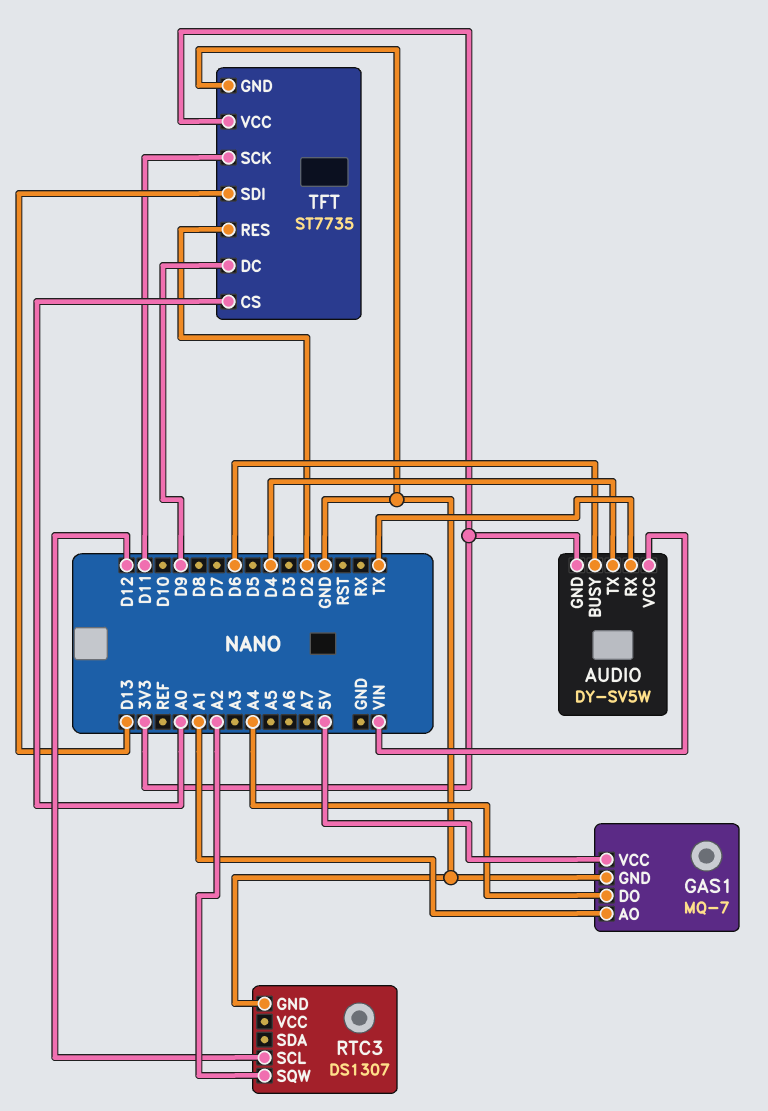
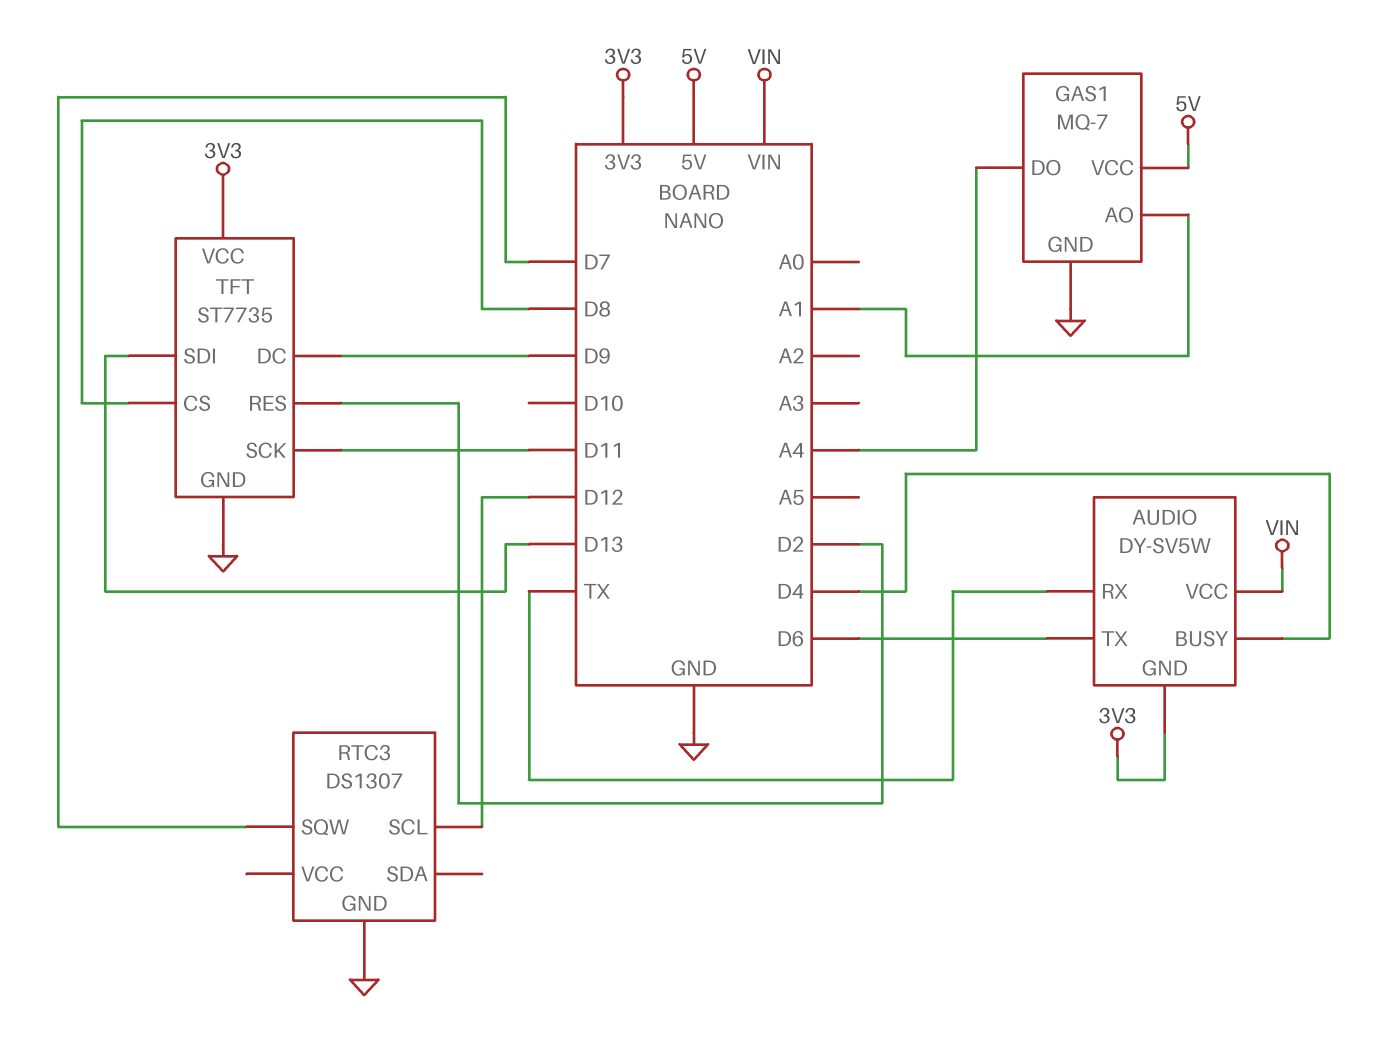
AUDIO pin BUSY: D6 -> D4
AUDIO pin TX: D4 -> D6
RTC3 pin SQW: A2 -> D7
TFT pin CS: A0 -> D8

